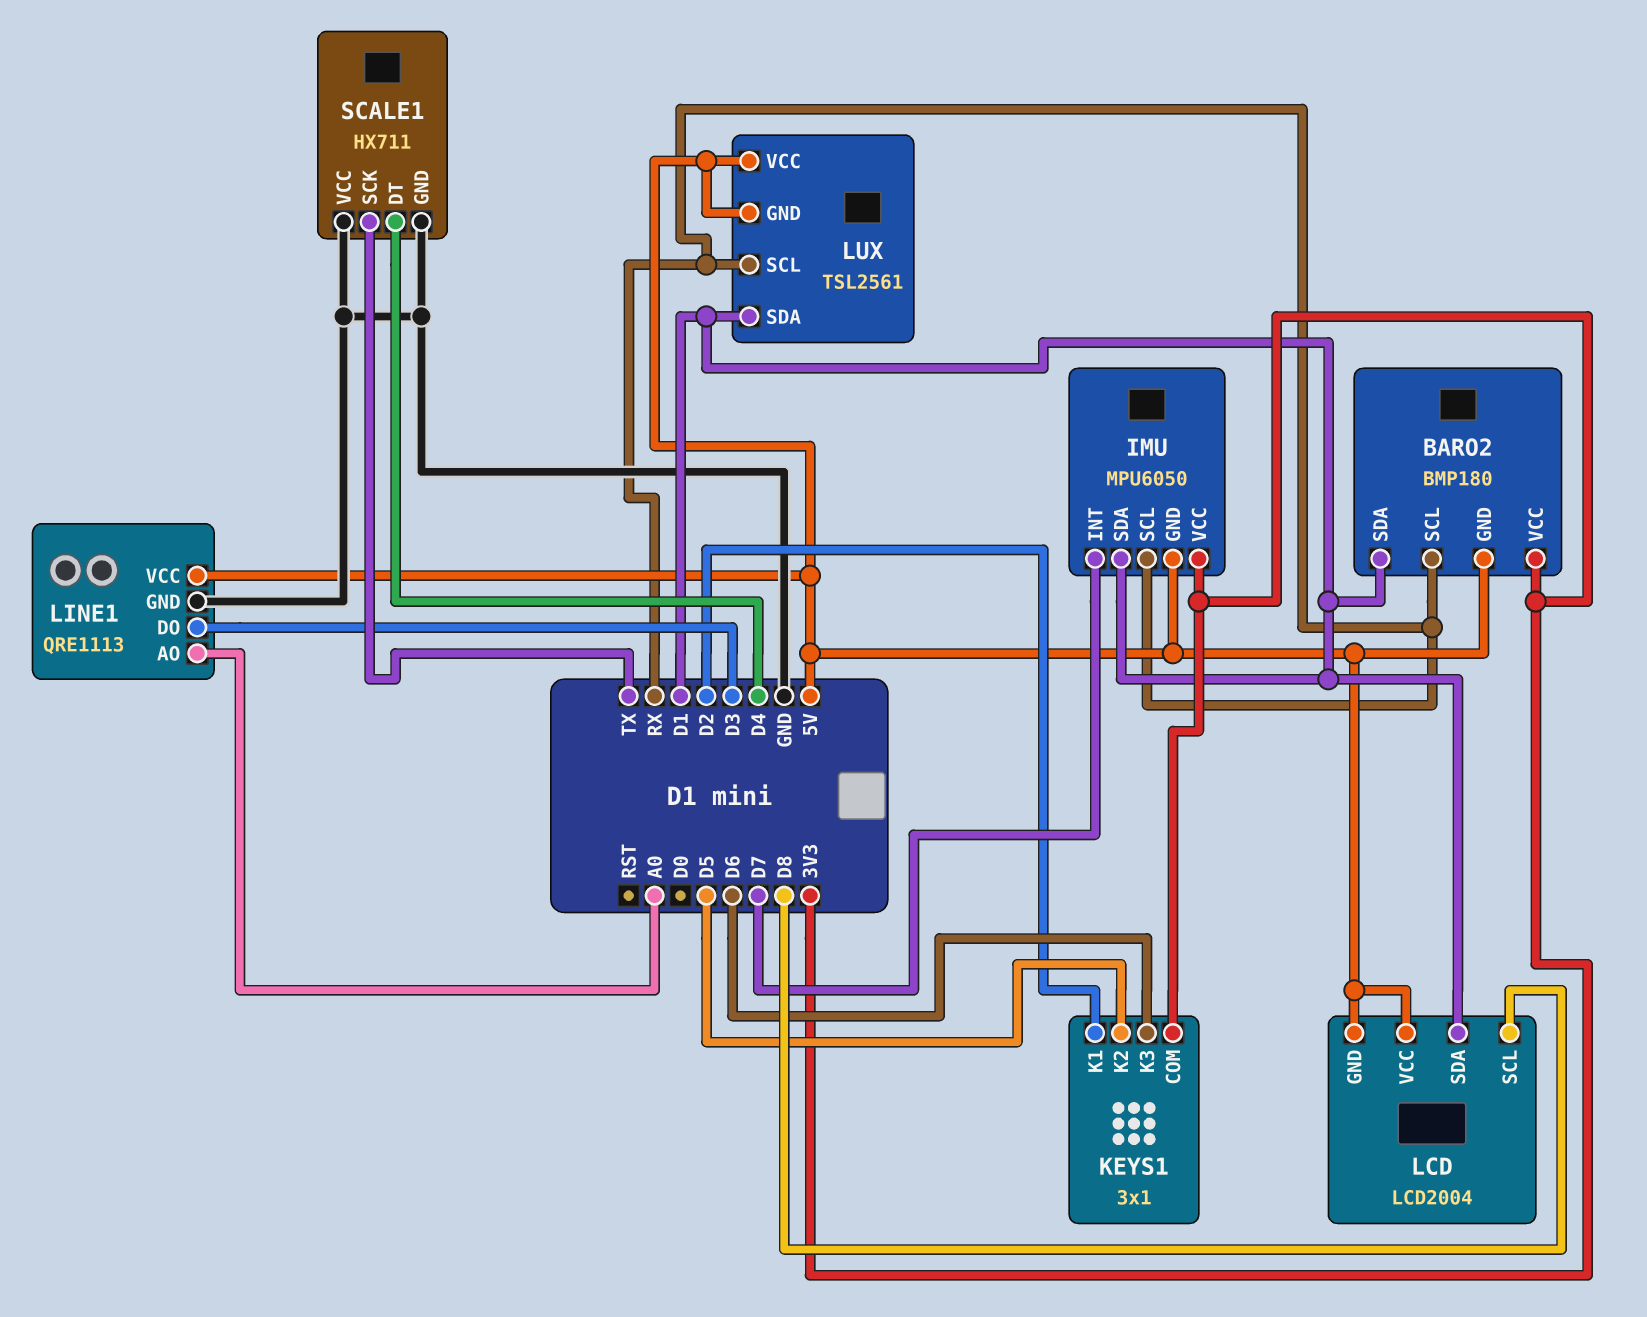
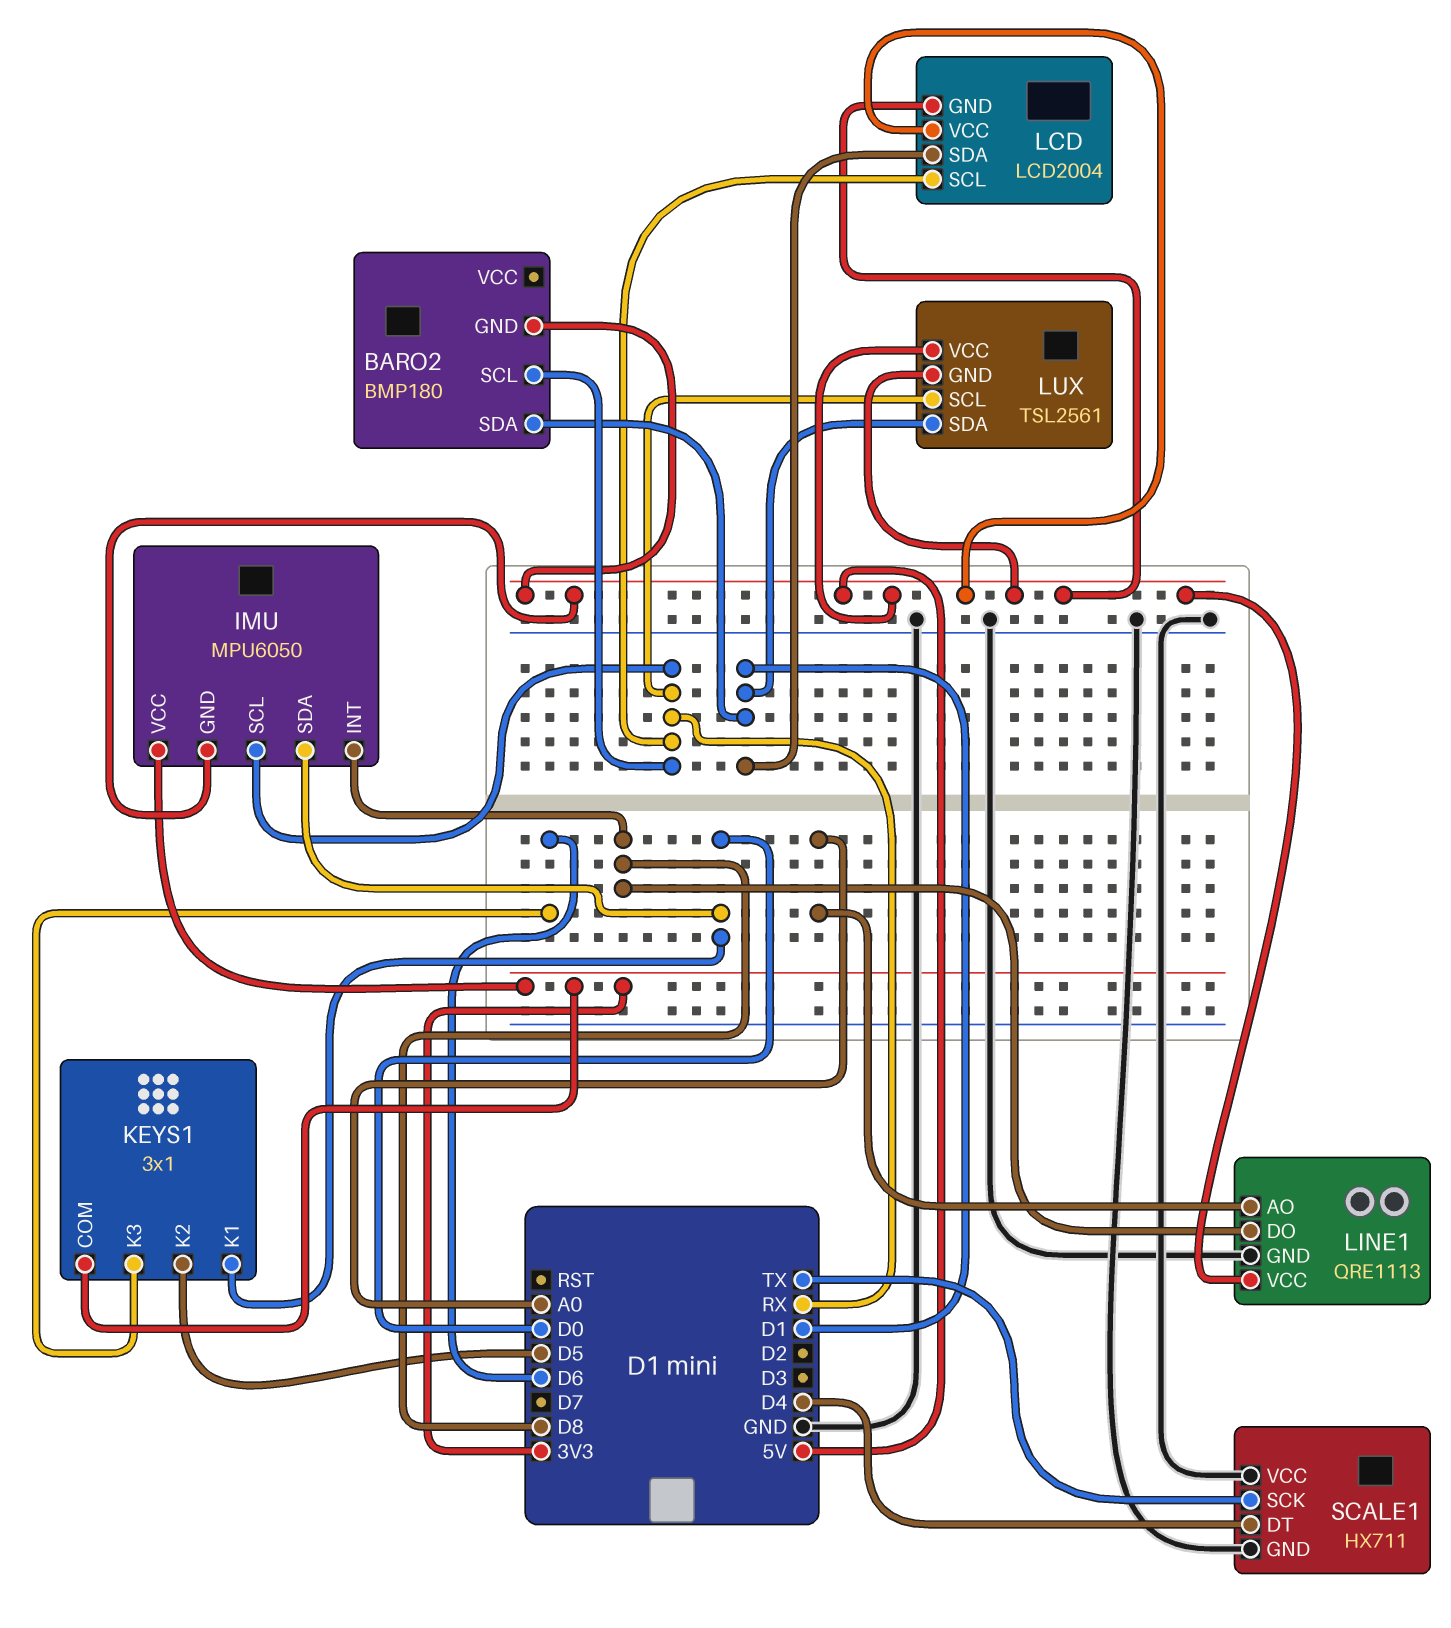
BARO2 pin VCC: 3V3 -> none
IMU pin INT: D7 -> D8
IMU pin SDA: D1 -> D0
KEYS1 pin K1: D2 -> D0
LCD pin SCL: D8 -> RX
LINE1 pin DO: D3 -> D8

